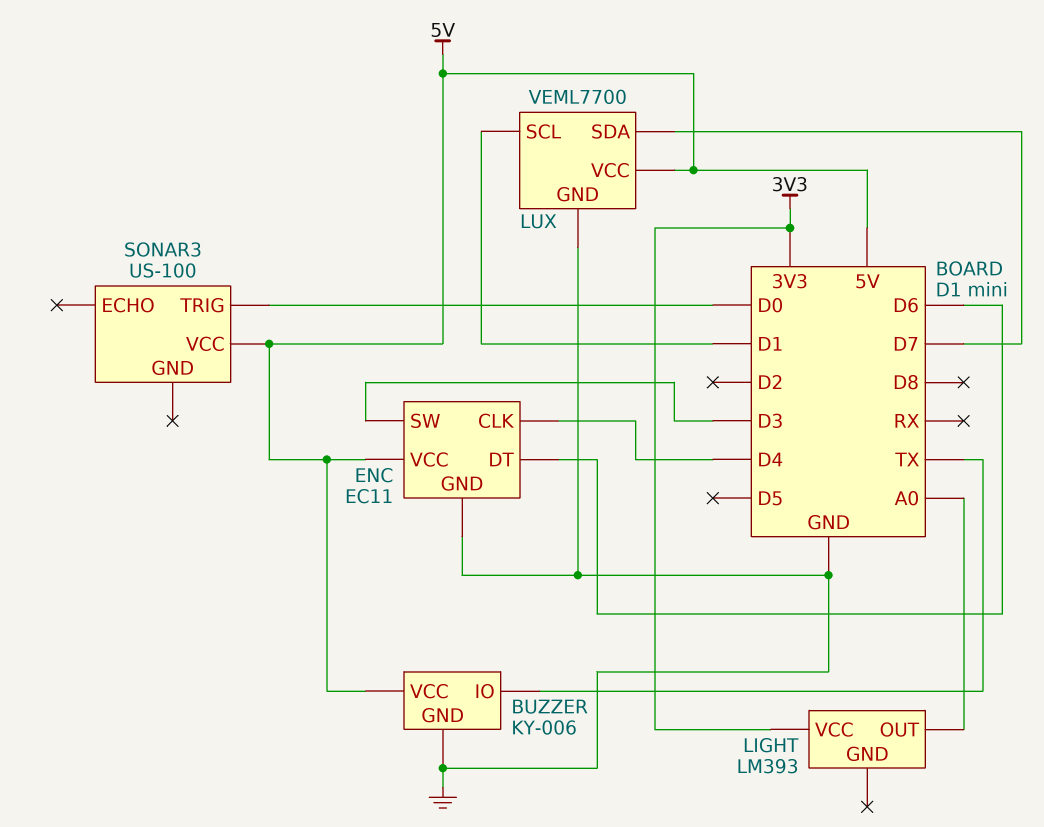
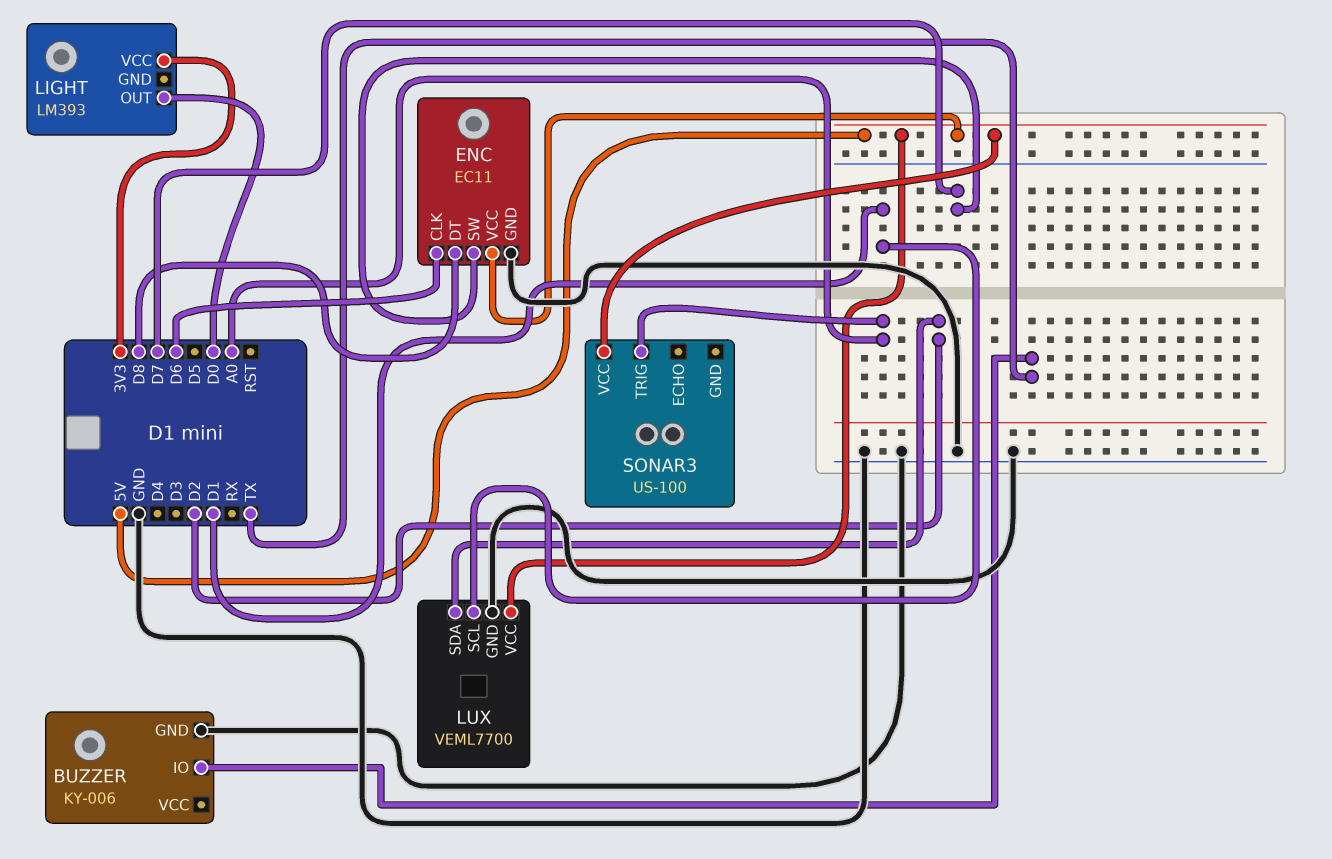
BUZZER pin VCC: 5V -> none
ENC pin CLK: D4 -> D6
ENC pin DT: D6 -> D8
ENC pin SW: D3 -> D7
LIGHT pin OUT: A0 -> D0
LUX pin SDA: D7 -> D2
SONAR3 pin TRIG: D0 -> A0

